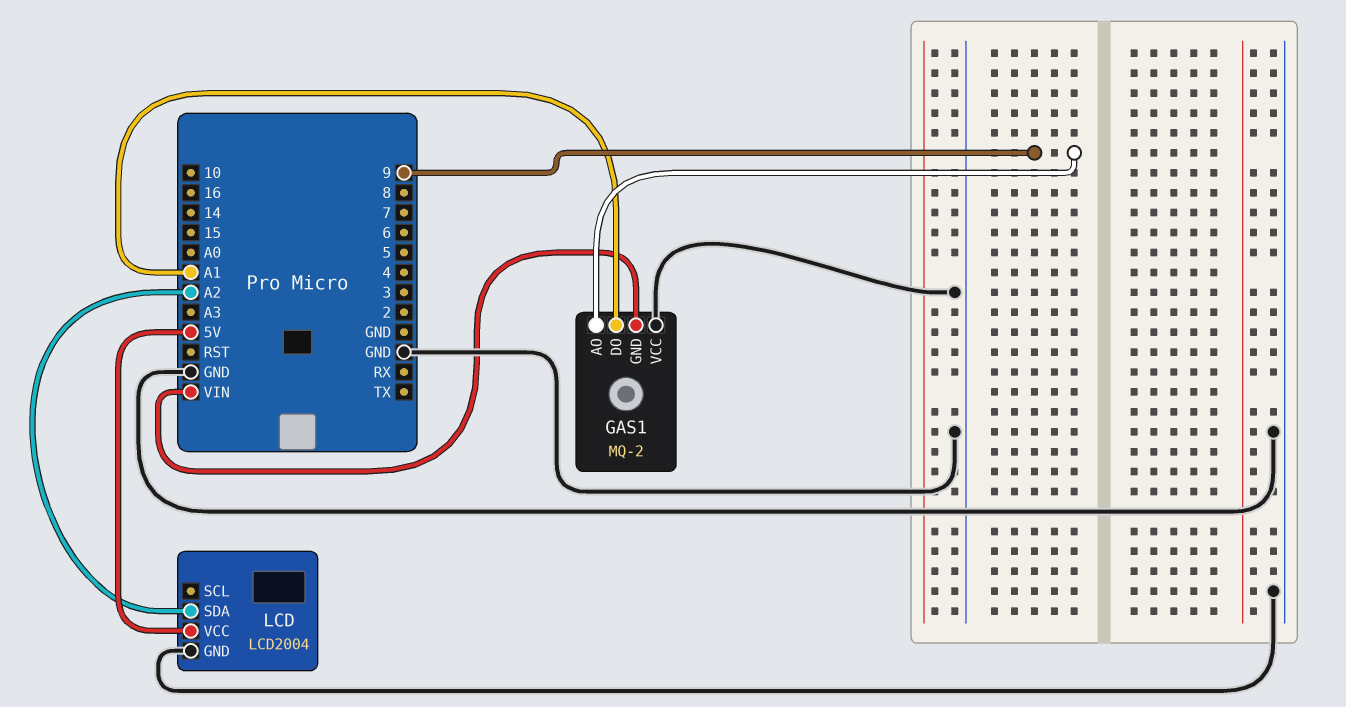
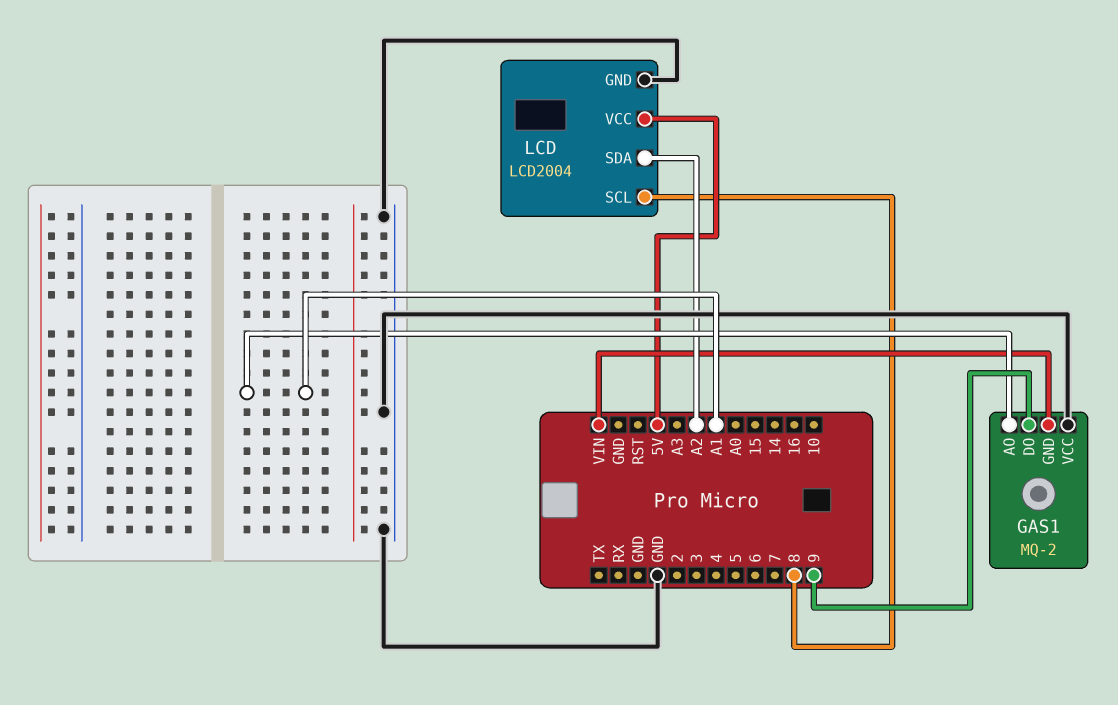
GAS1 pin AO: 9 -> A1
GAS1 pin DO: A1 -> 9
LCD pin SCL: none -> 8

